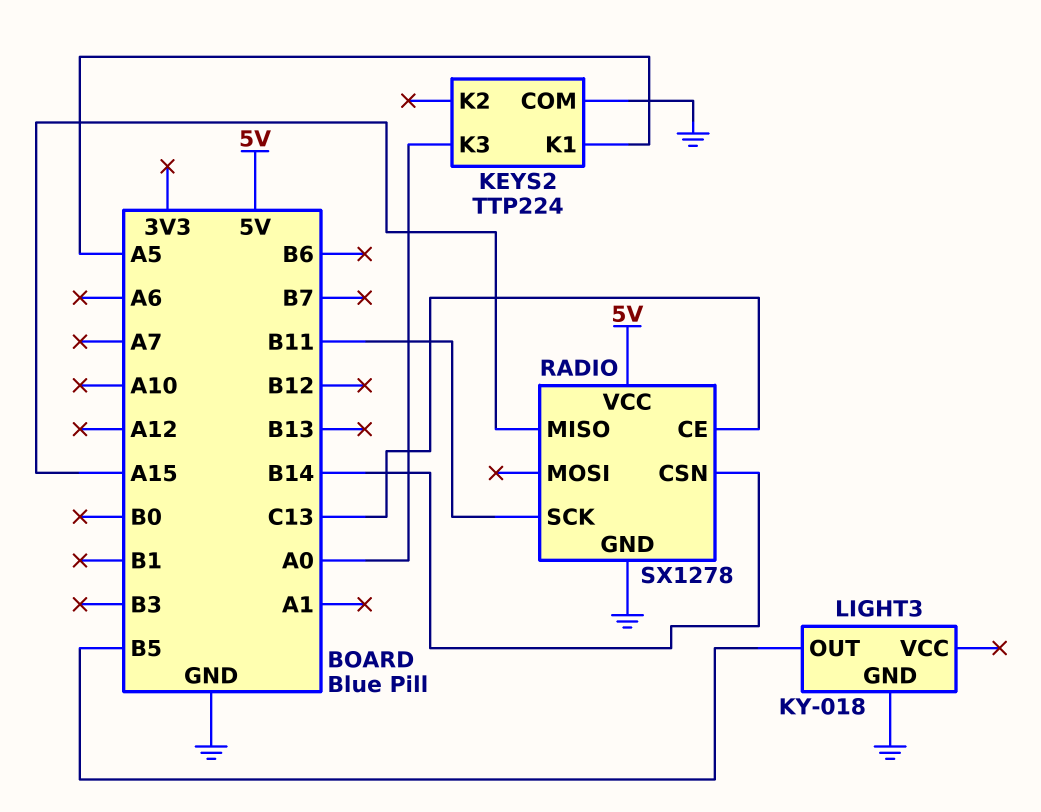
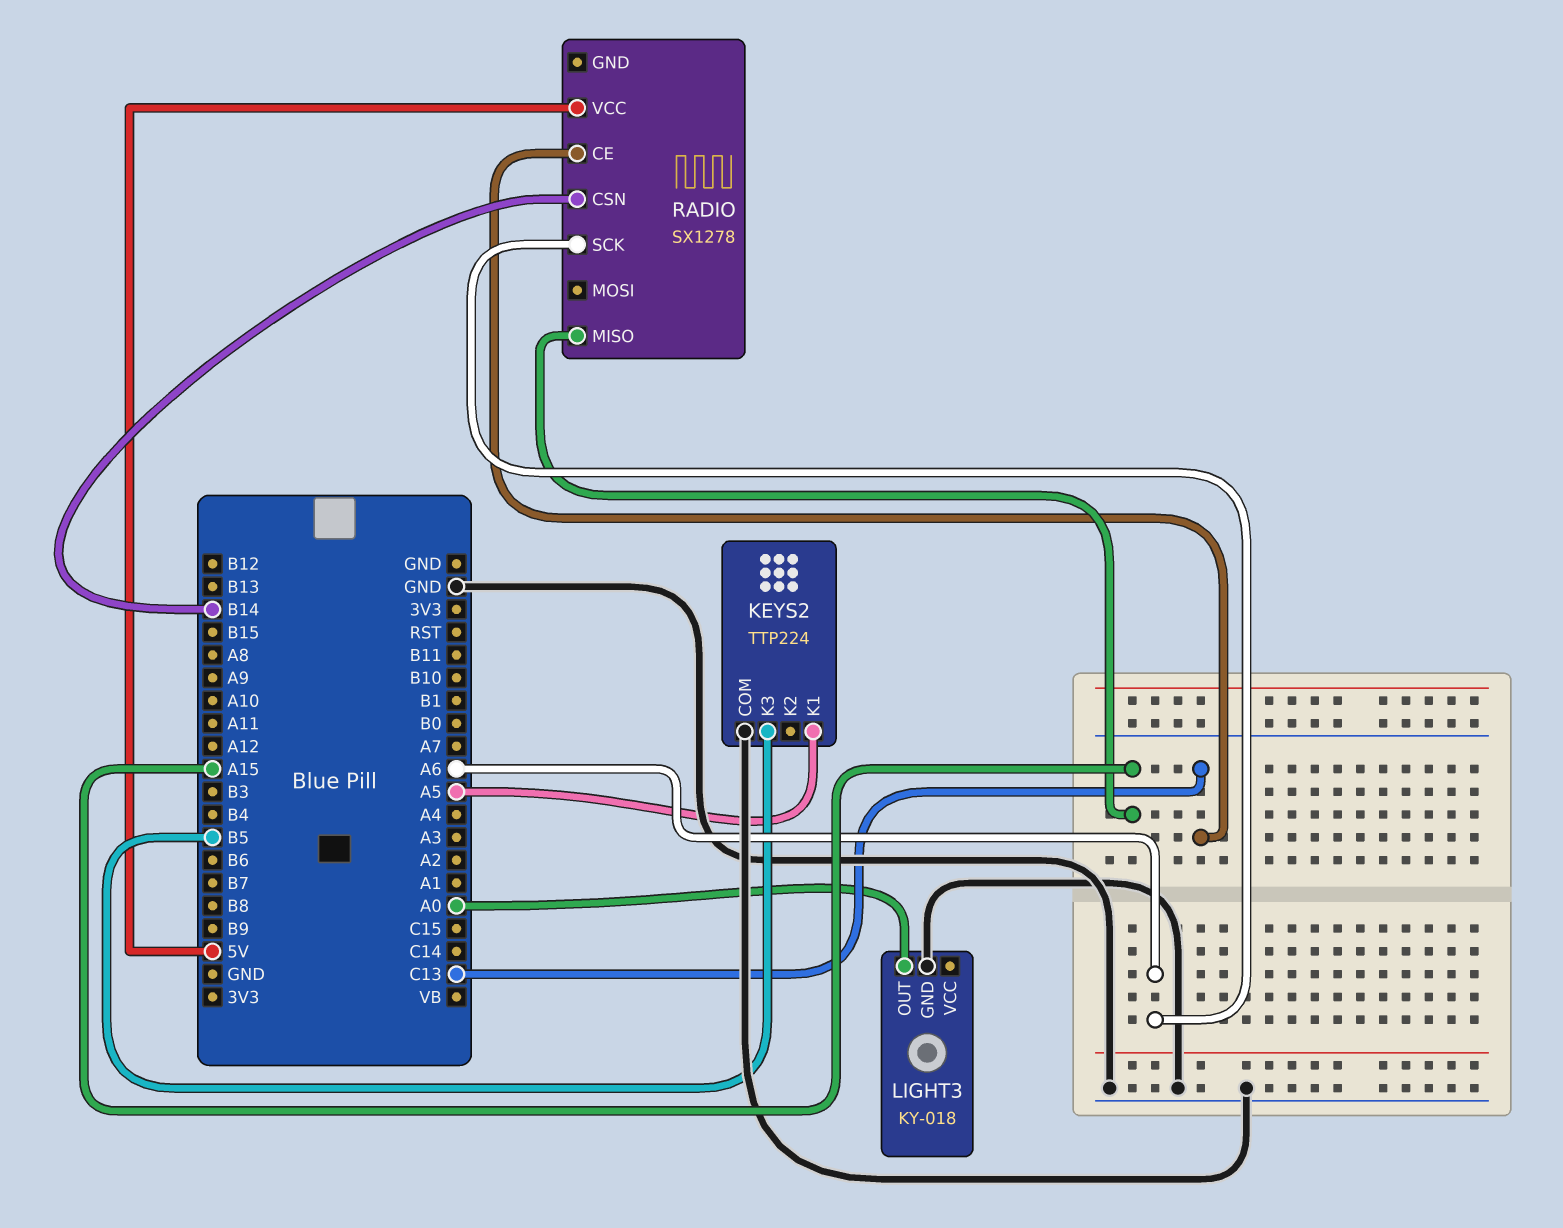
KEYS2 pin K3: A0 -> B5
LIGHT3 pin OUT: B5 -> A0
RADIO pin GND: GND -> none
RADIO pin SCK: B11 -> A6

